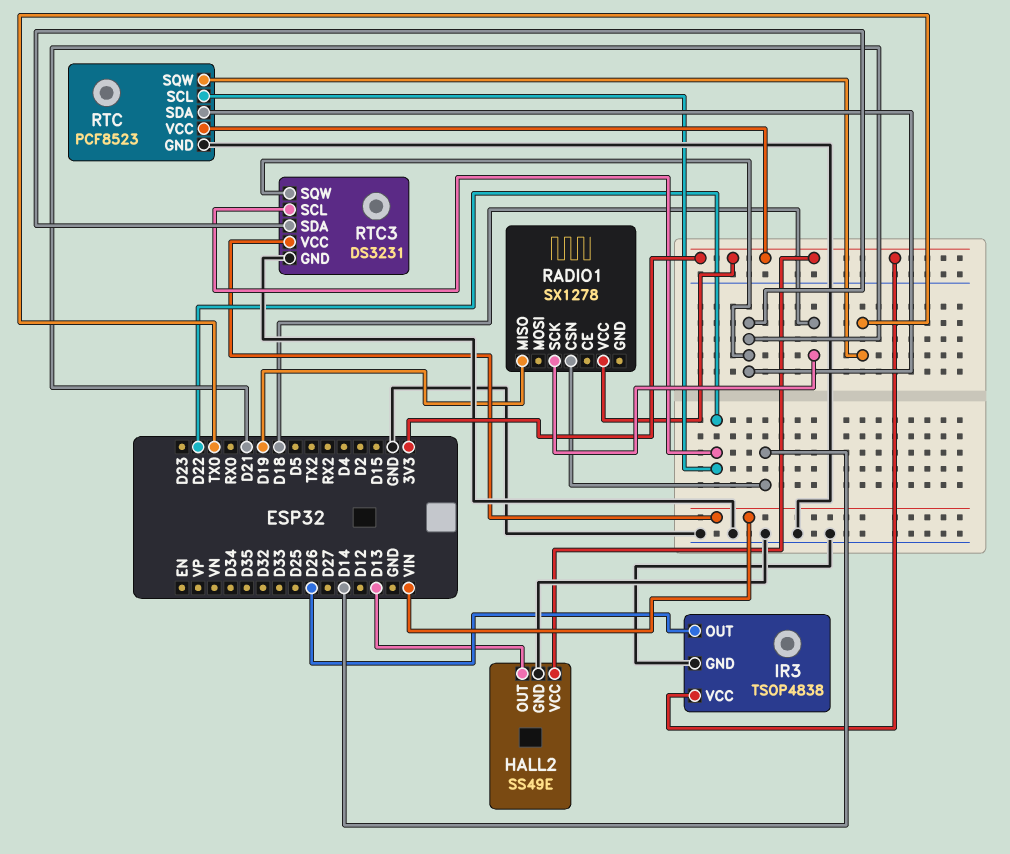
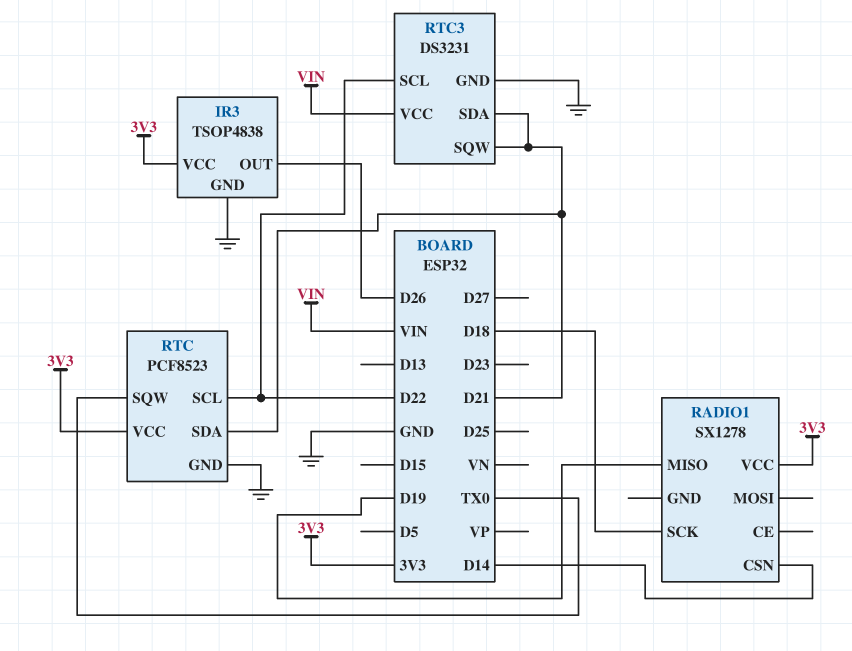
HALL2: SS49E -> none
HALL2 pin GND: GND -> none
HALL2 pin OUT: D13 -> none
HALL2 pin VCC: 3V3 -> none

